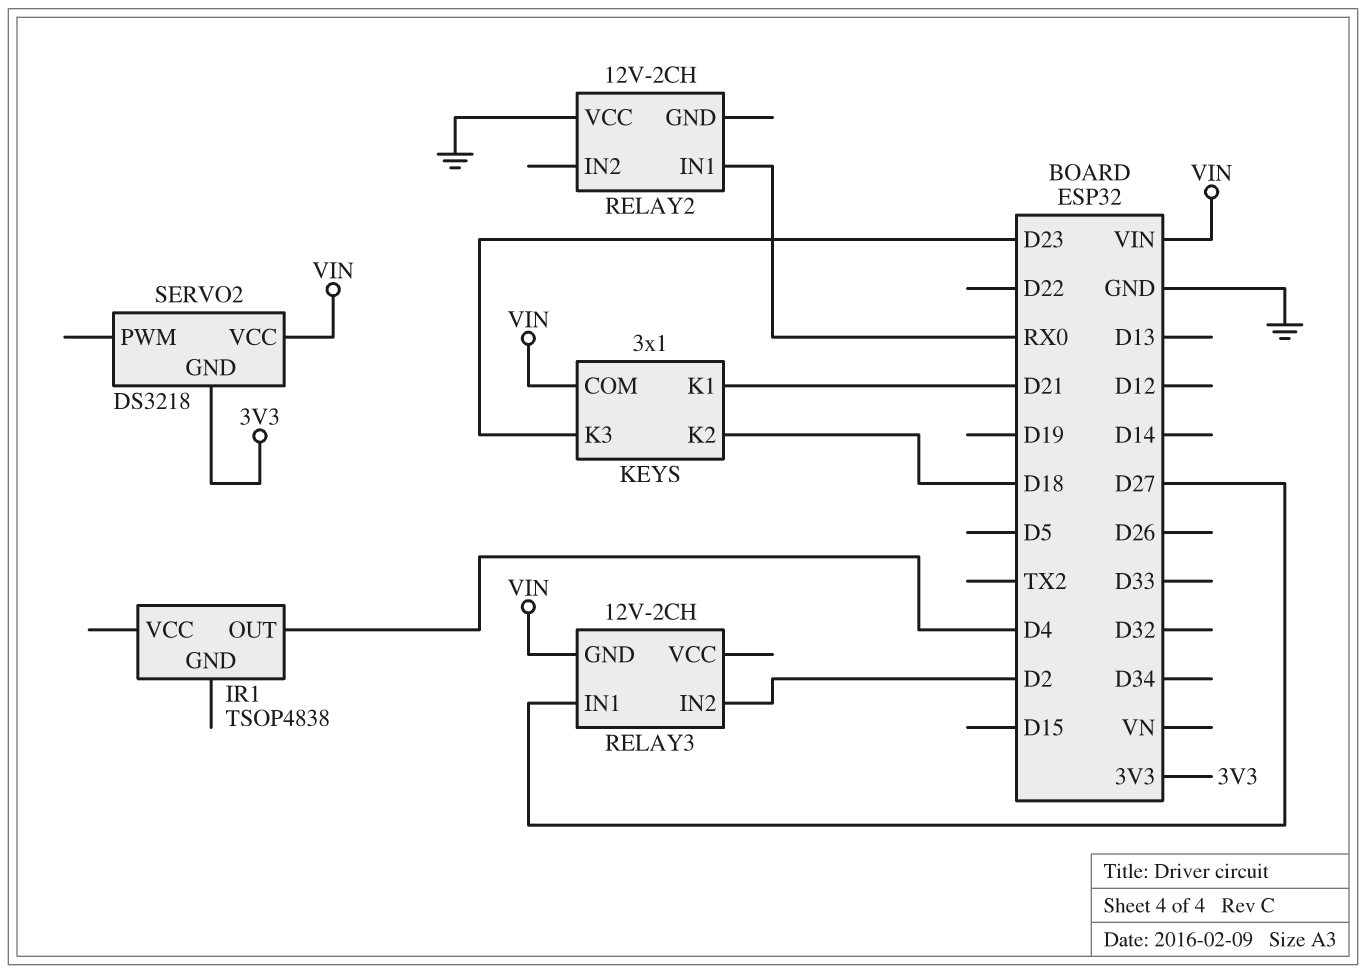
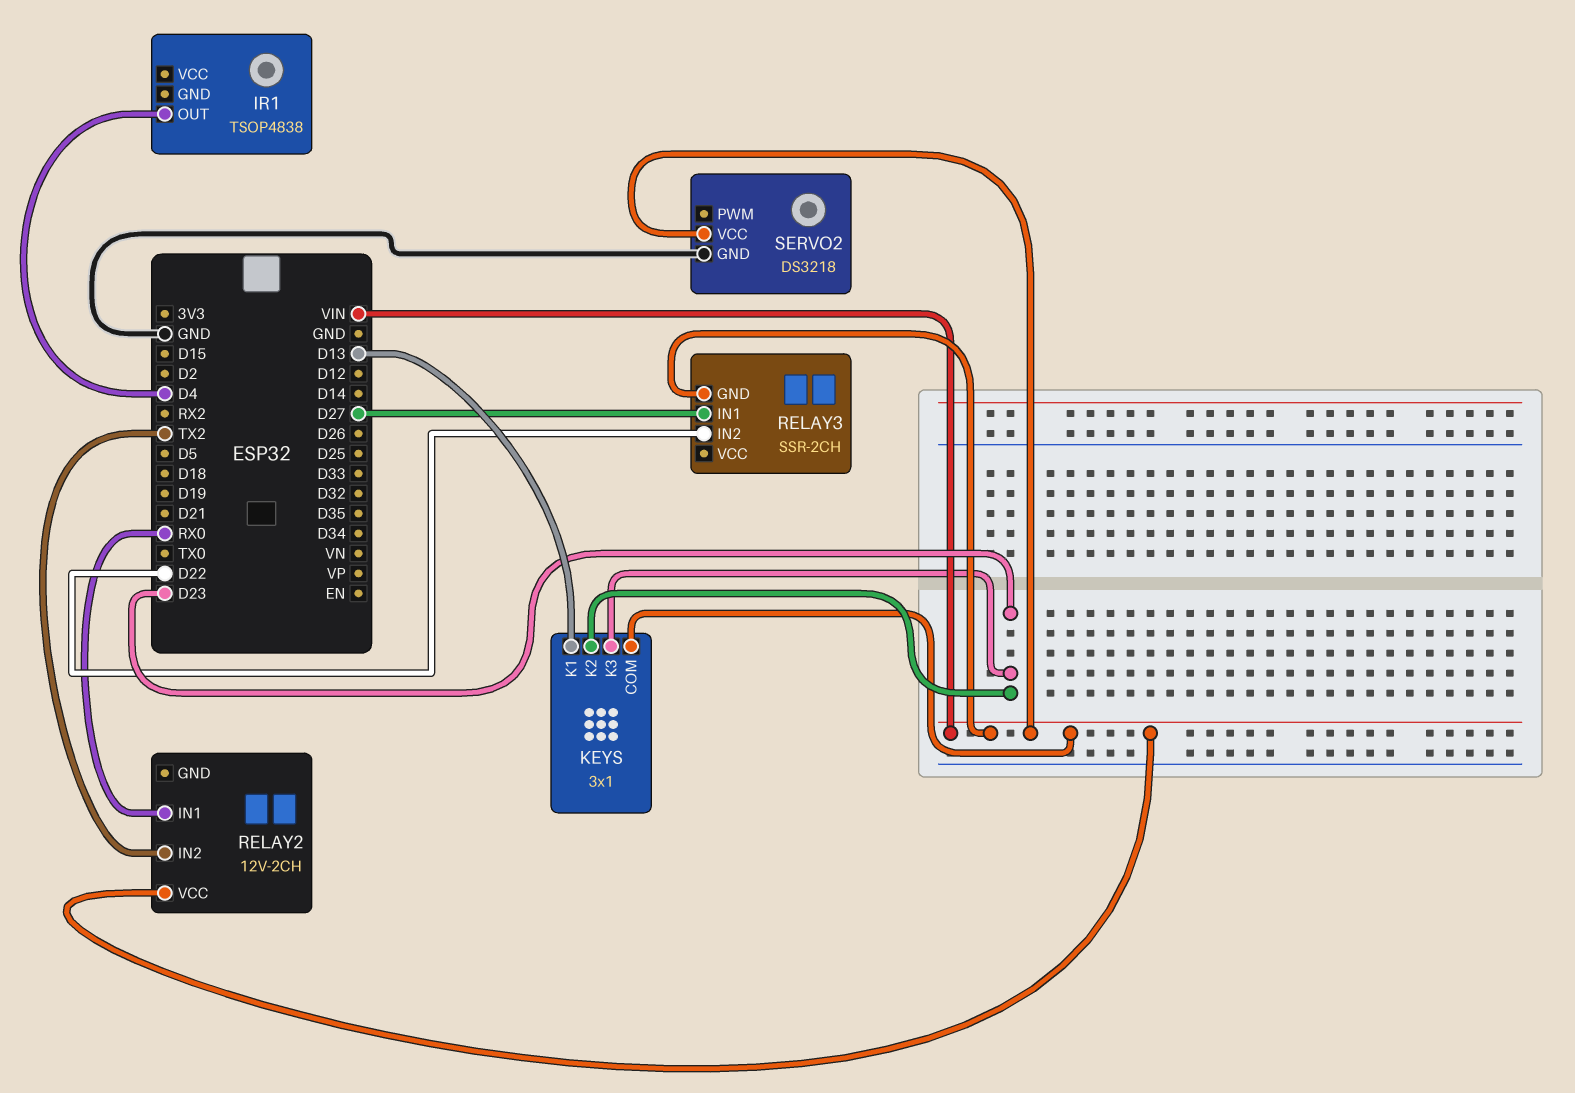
KEYS pin K1: D21 -> D13
KEYS pin K2: D18 -> D23
RELAY2 pin IN2: none -> TX2
RELAY2 pin VCC: GND -> VIN
RELAY3: 12V-2CH -> SSR-2CH
RELAY3 pin IN2: D2 -> D22
SERVO2 pin GND: 3V3 -> GND

